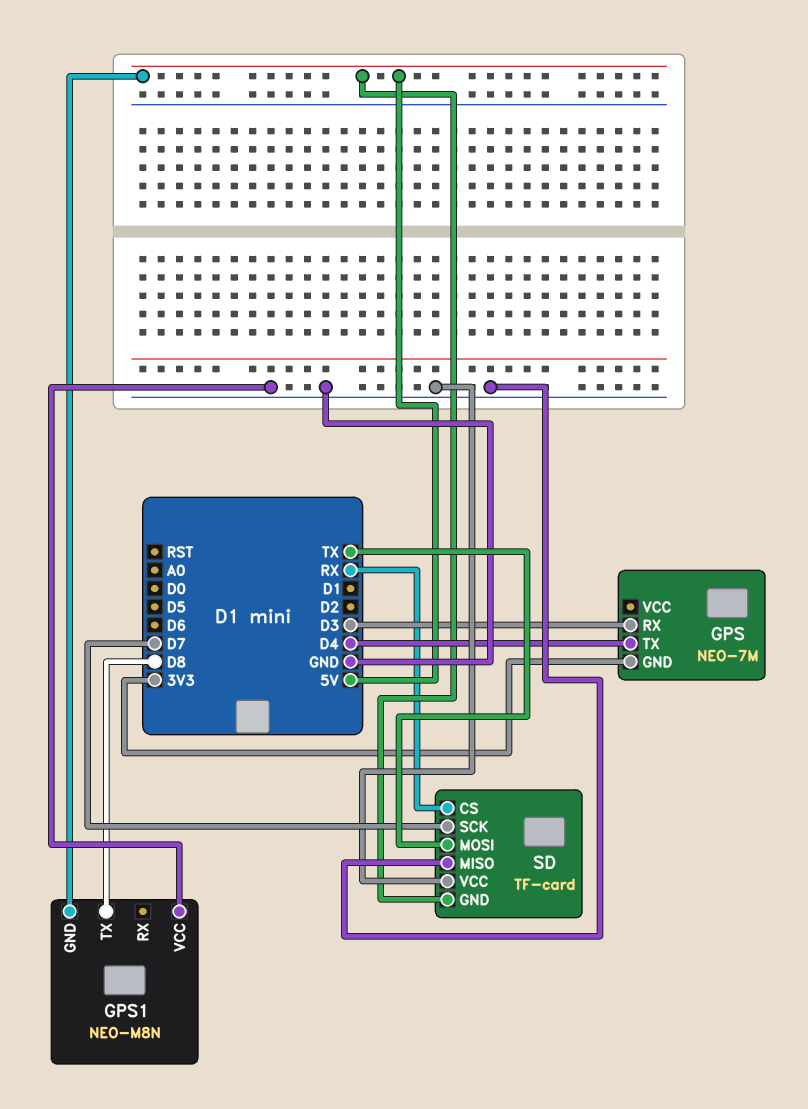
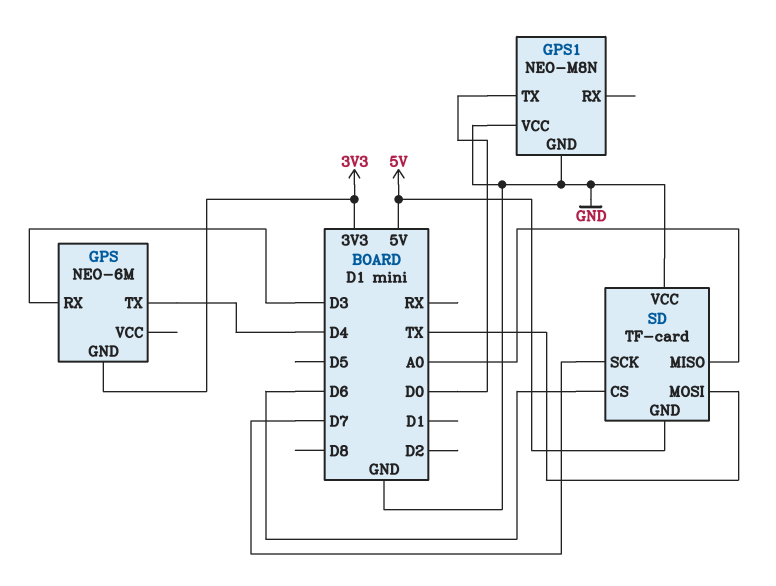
GPS: NEO-7M -> NEO-6M
GPS1 pin GND: 5V -> GND
GPS1 pin TX: D8 -> D0
SD pin CS: RX -> D6
SD pin MISO: GND -> A0

